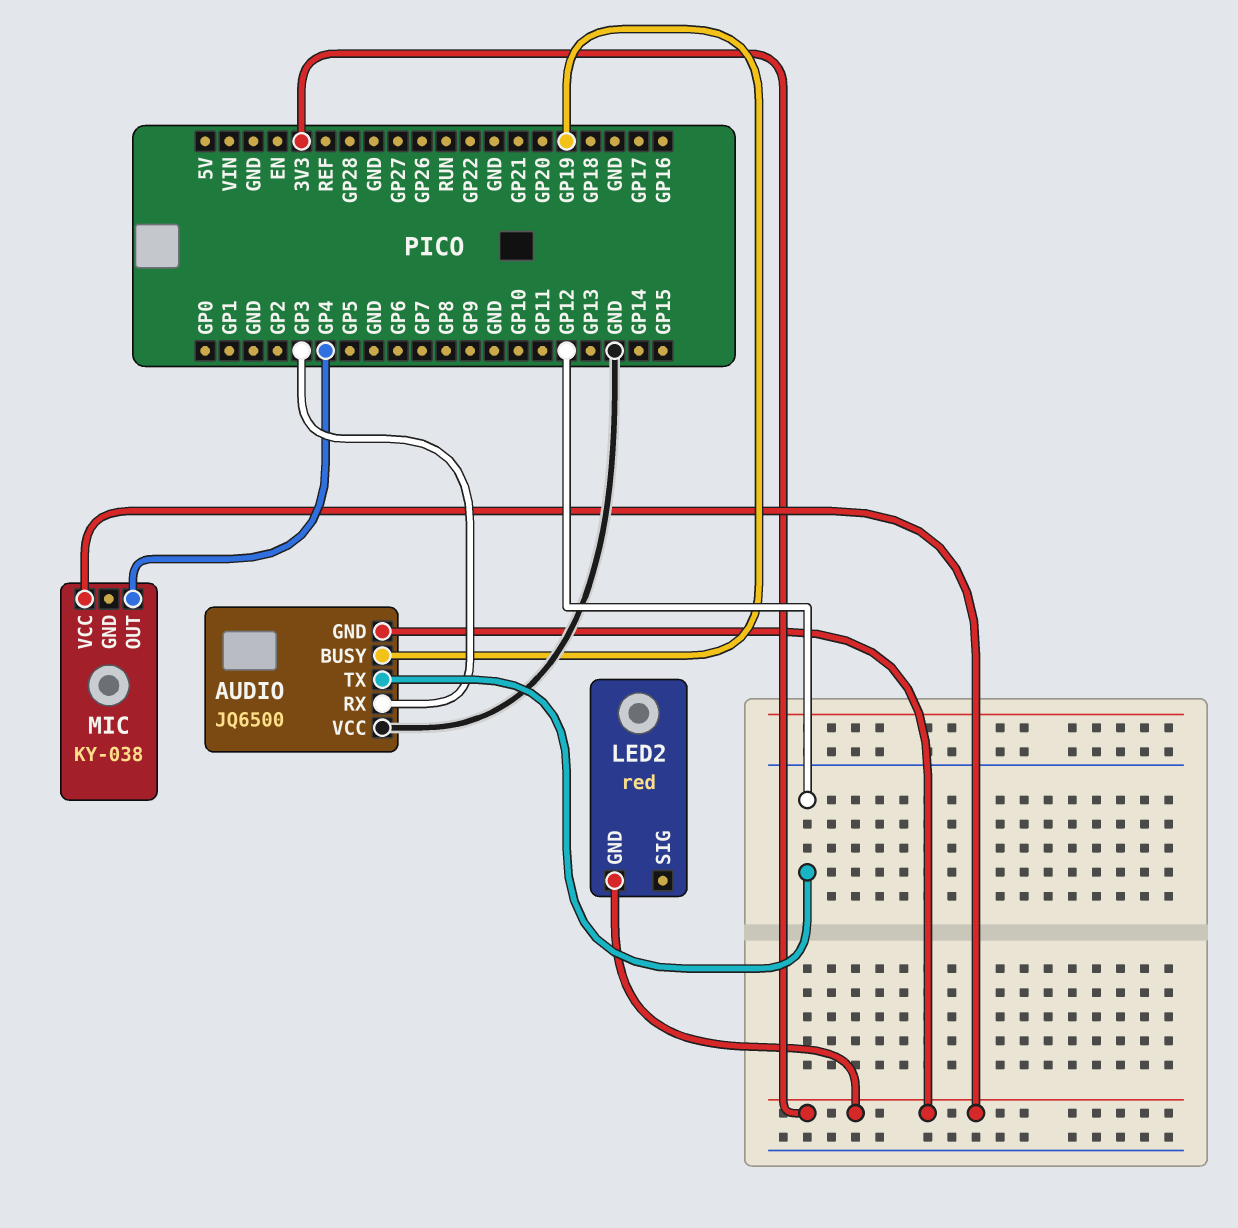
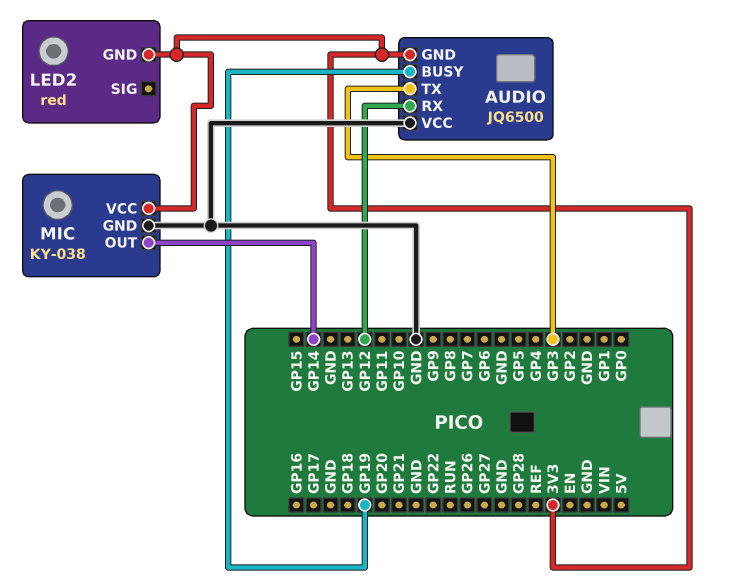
AUDIO pin RX: GP3 -> GP12
AUDIO pin TX: GP12 -> GP3
MIC pin GND: none -> GND
MIC pin OUT: GP4 -> GP14

